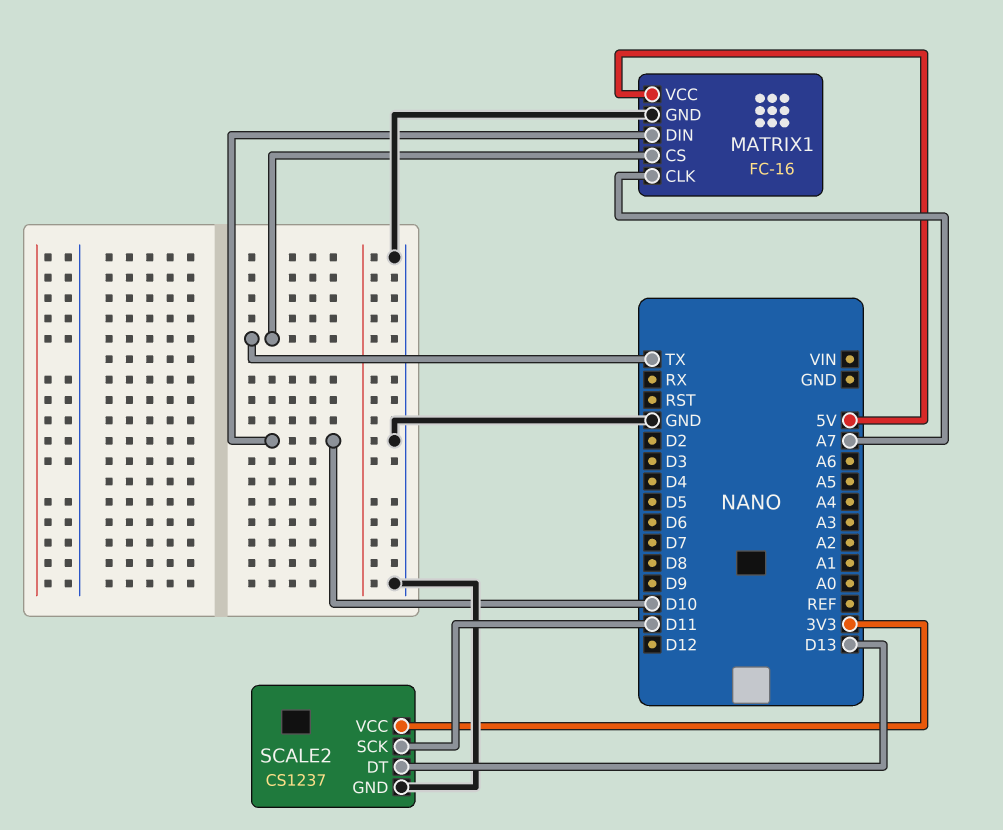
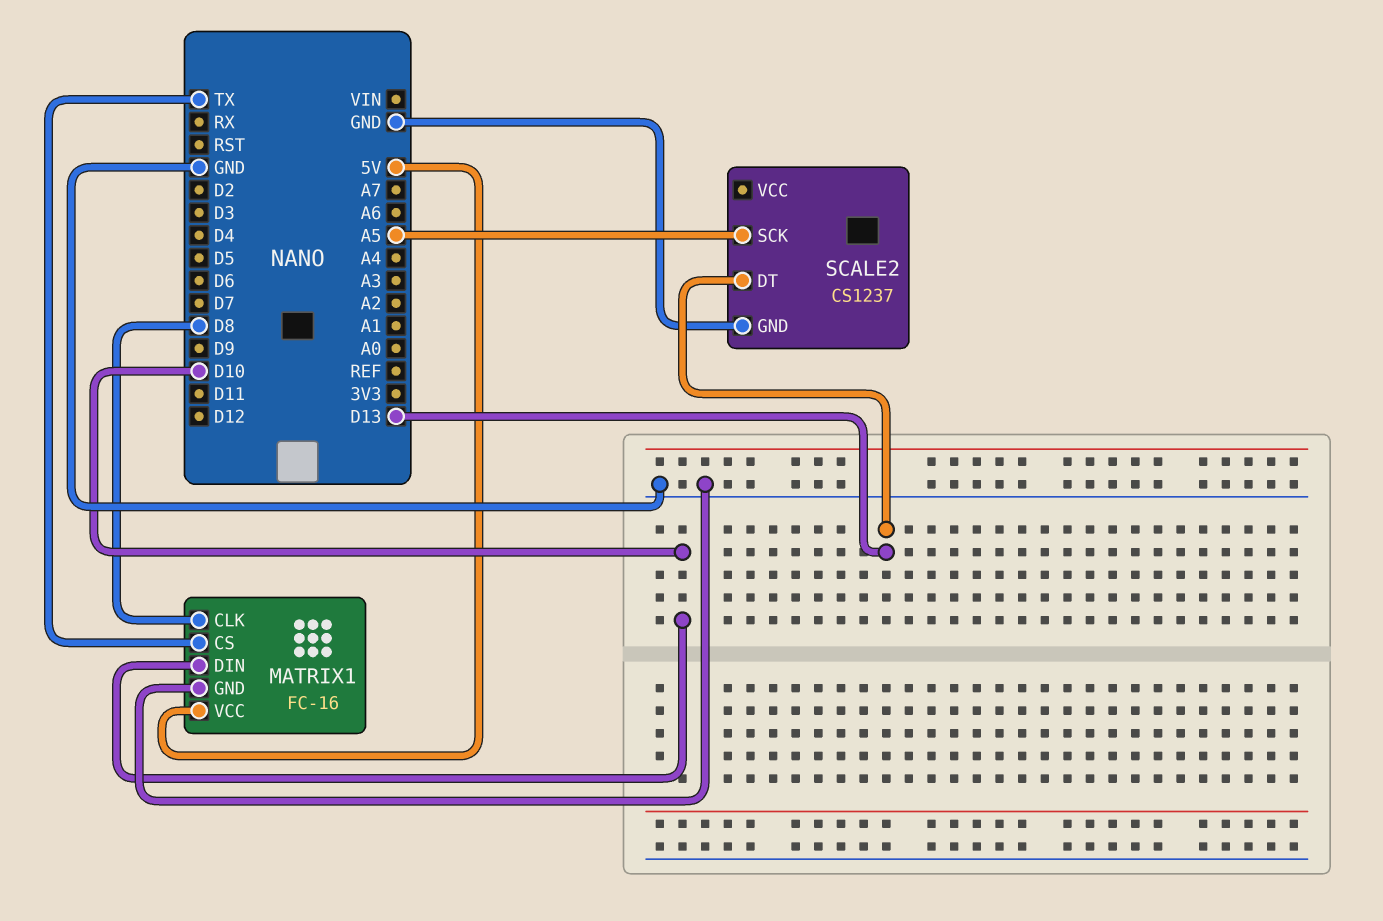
MATRIX1 pin CLK: A7 -> D8
SCALE2 pin SCK: D11 -> A5
SCALE2 pin VCC: 3V3 -> none

